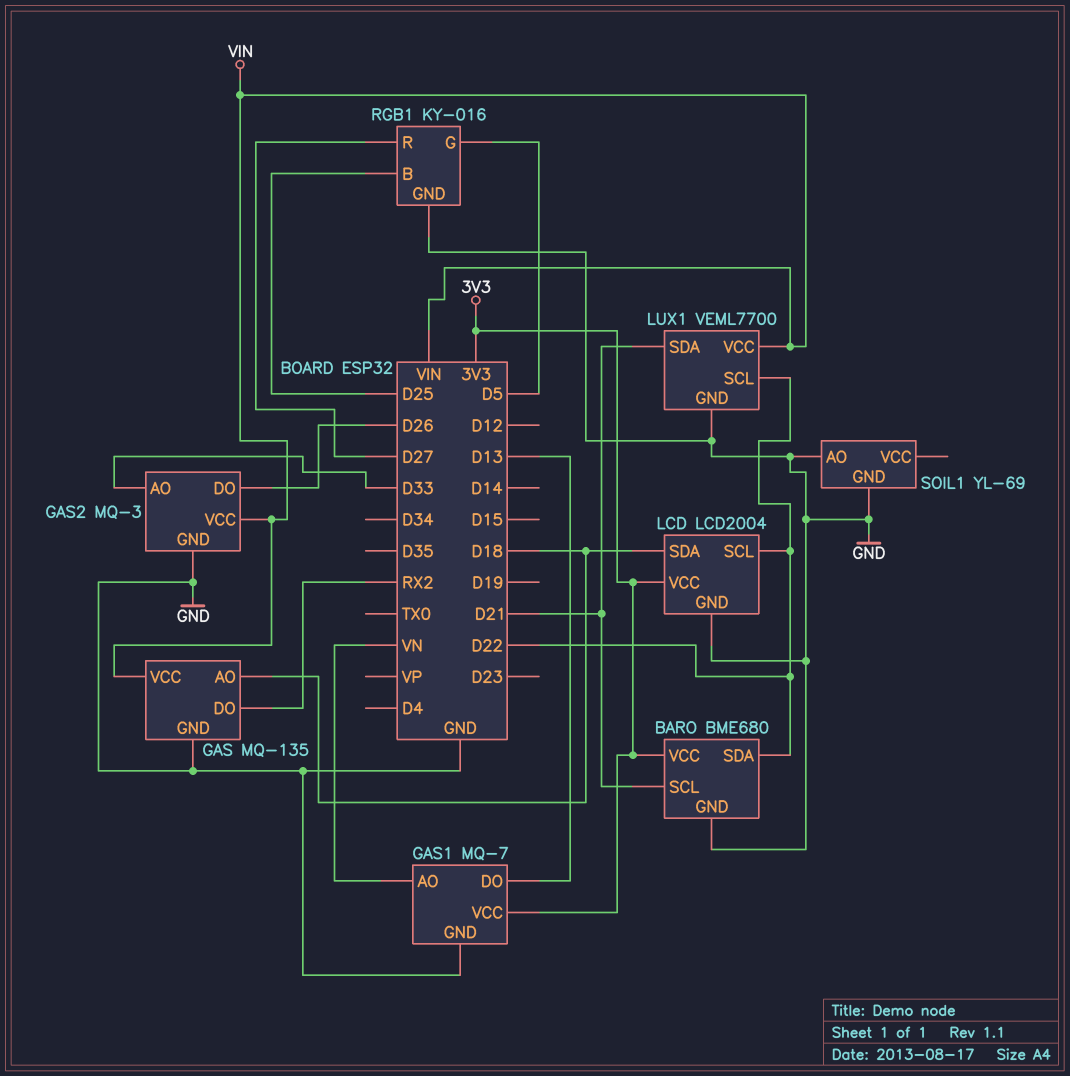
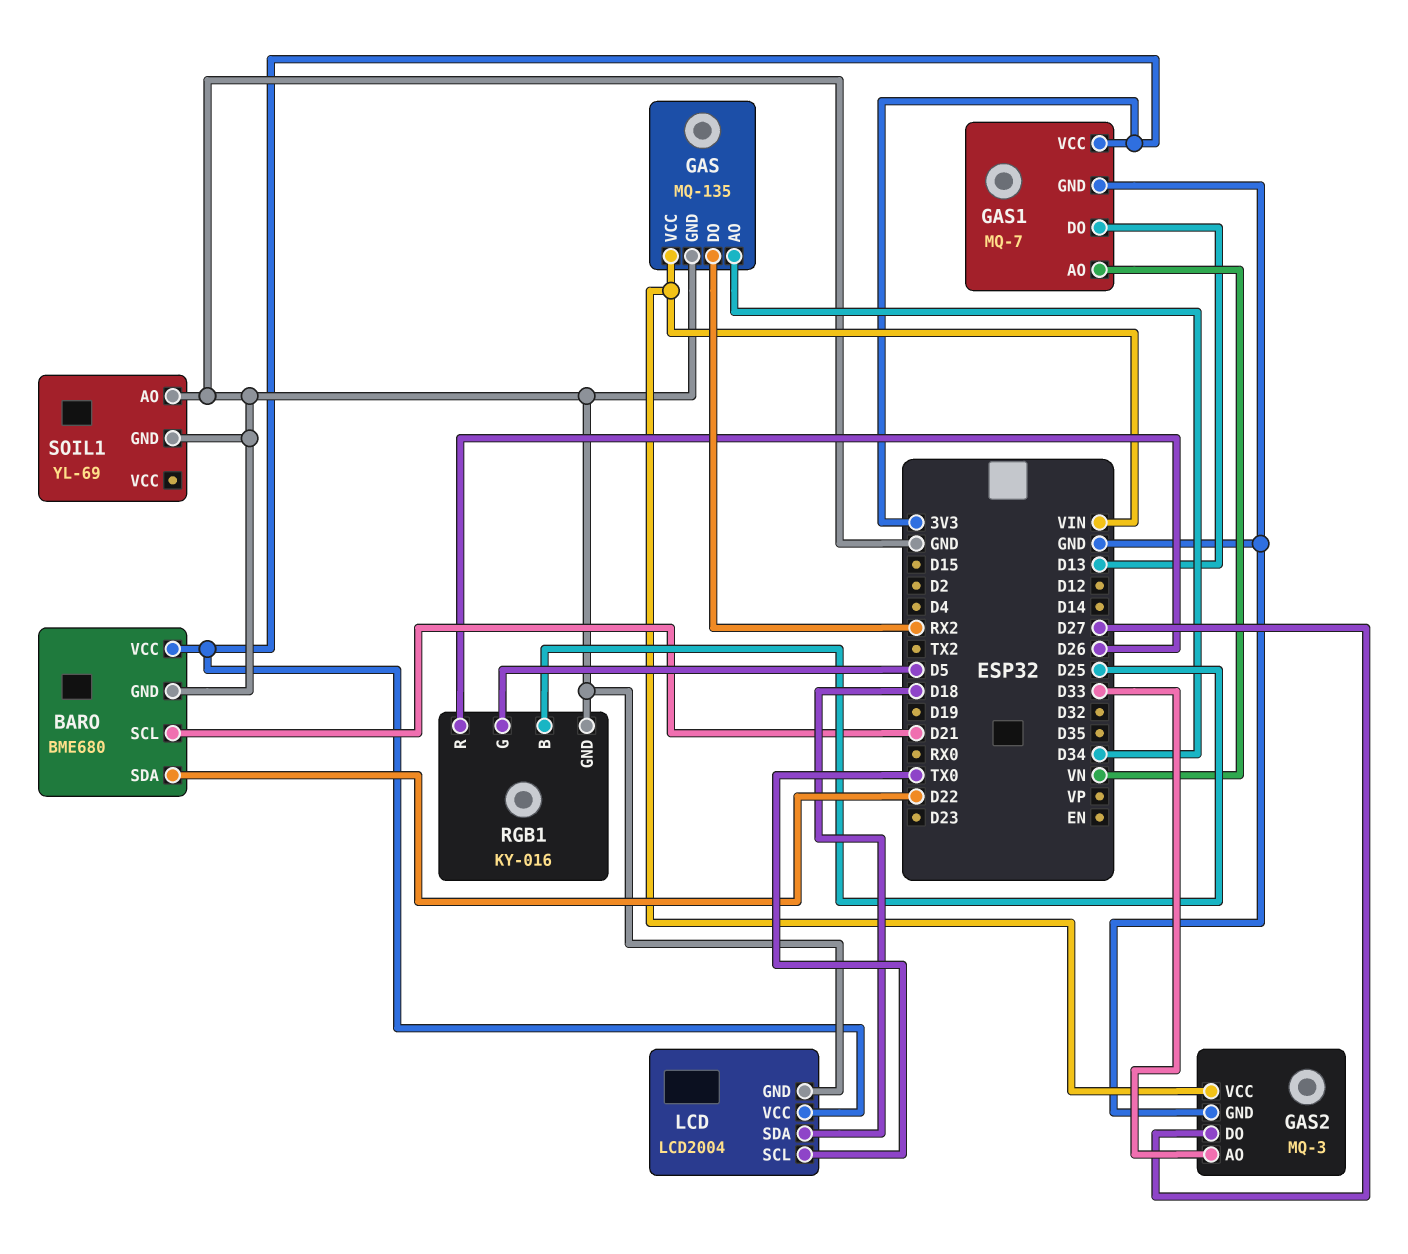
GAS pin AO: D18 -> D34
GAS2 pin DO: D26 -> D27
LCD pin SCL: D22 -> TX0
LUX1: VEML7700 -> none
LUX1 pin GND: GND -> none
LUX1 pin SCL: D22 -> none
LUX1 pin SDA: D21 -> none
LUX1 pin VCC: VIN -> none
RGB1 pin R: D27 -> D26

